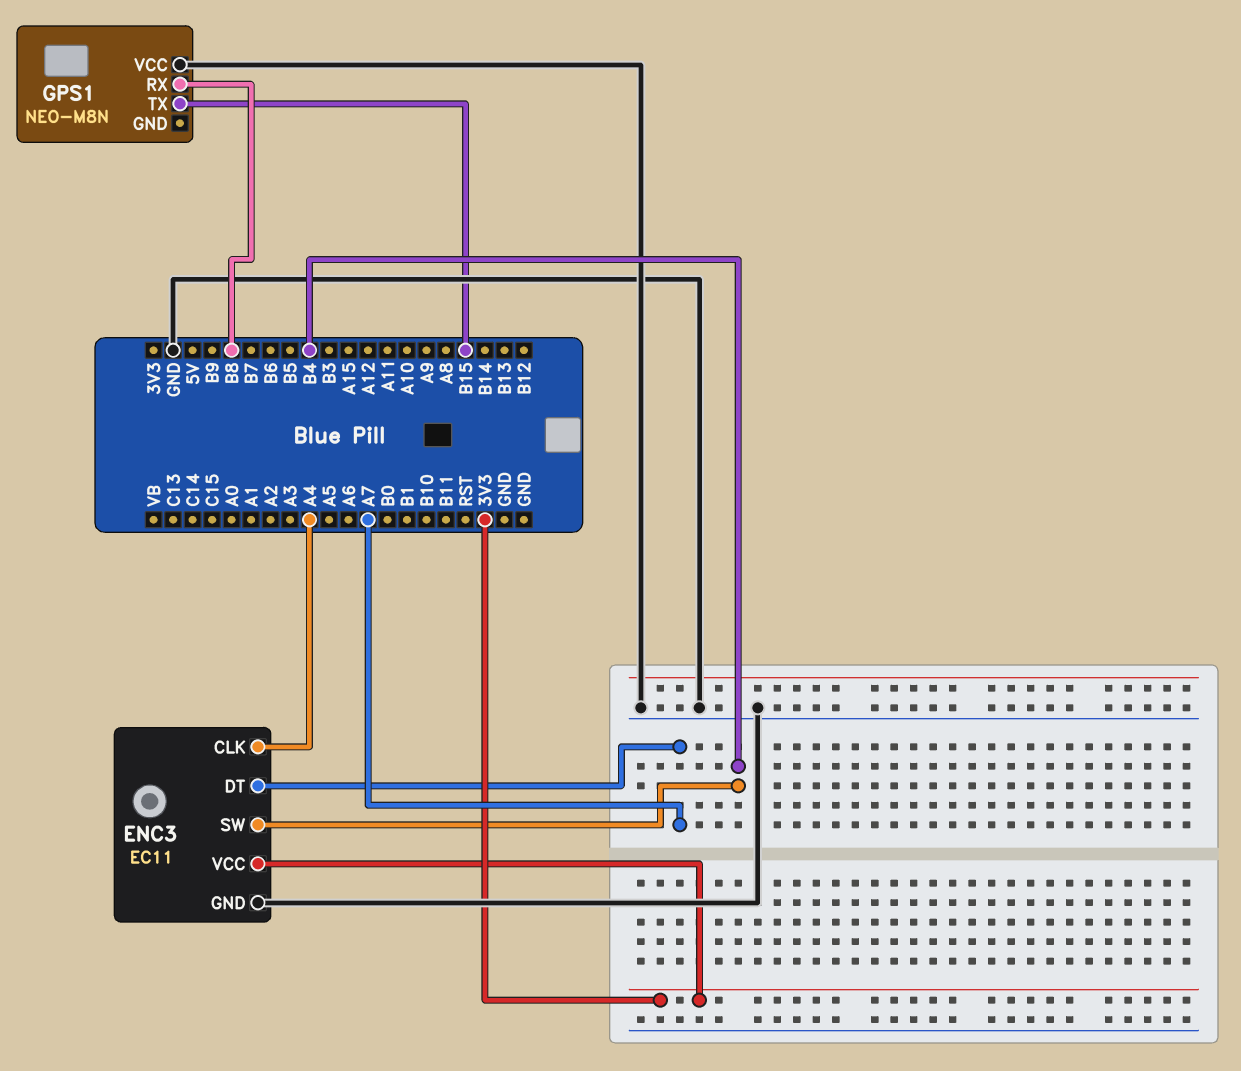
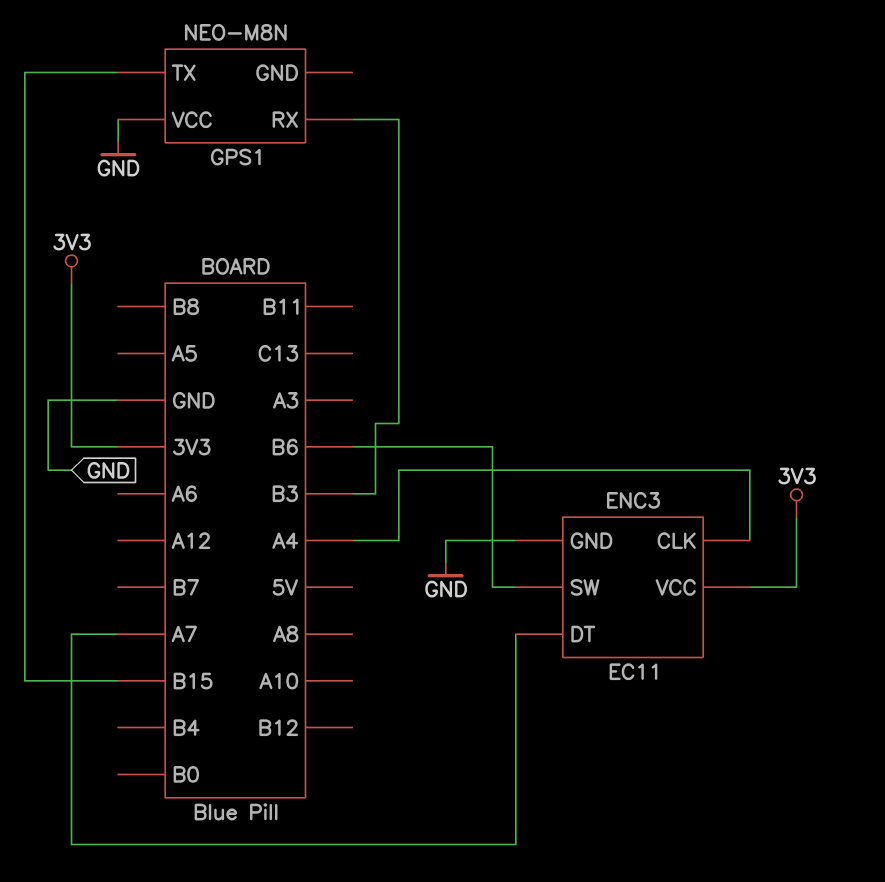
ENC3 pin SW: B4 -> B6
GPS1 pin RX: B8 -> B3

